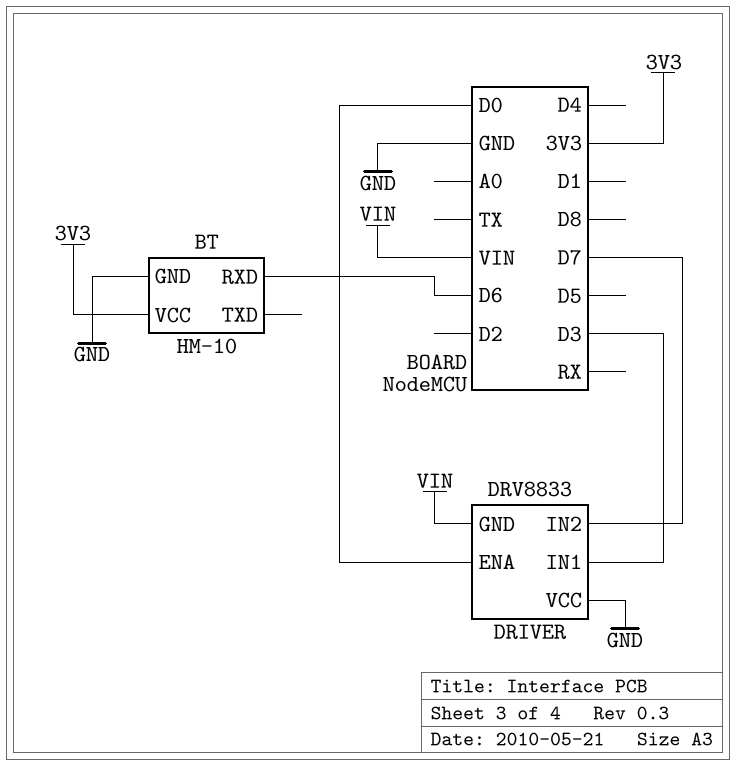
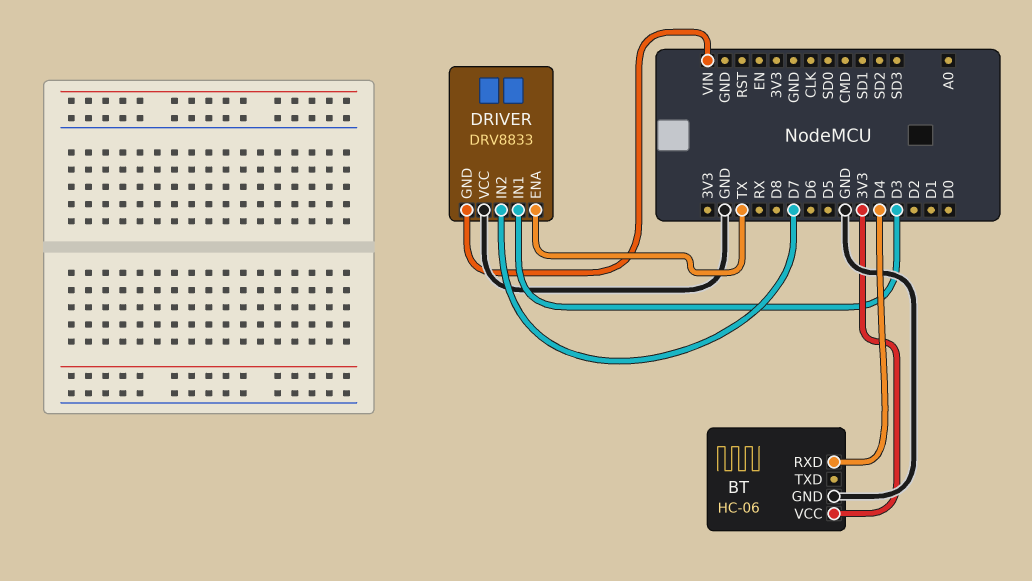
BT: HM-10 -> HC-06
BT pin RXD: D6 -> D4
DRIVER pin ENA: D0 -> TX

